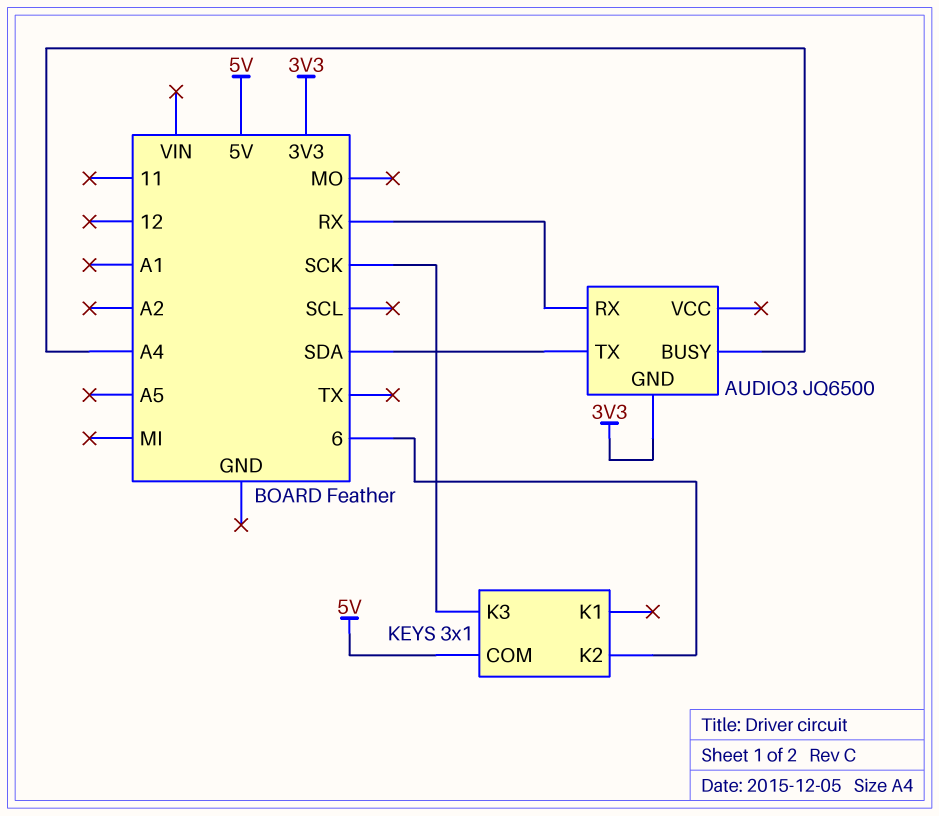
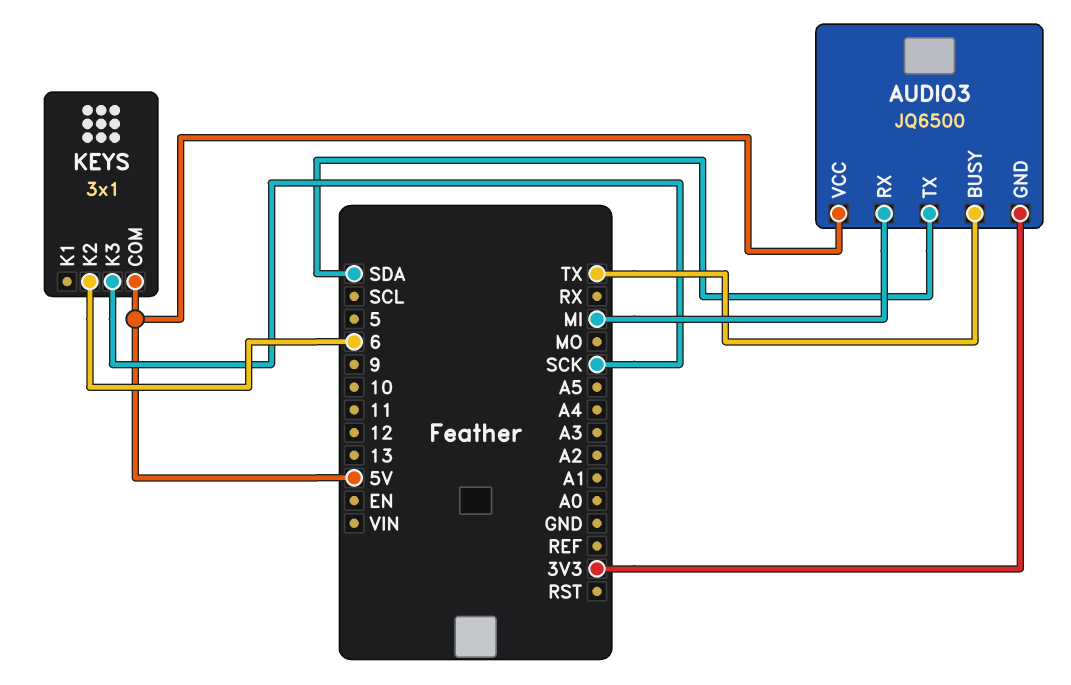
AUDIO3 pin BUSY: A4 -> TX
AUDIO3 pin RX: RX -> MI
AUDIO3 pin VCC: none -> 5V

